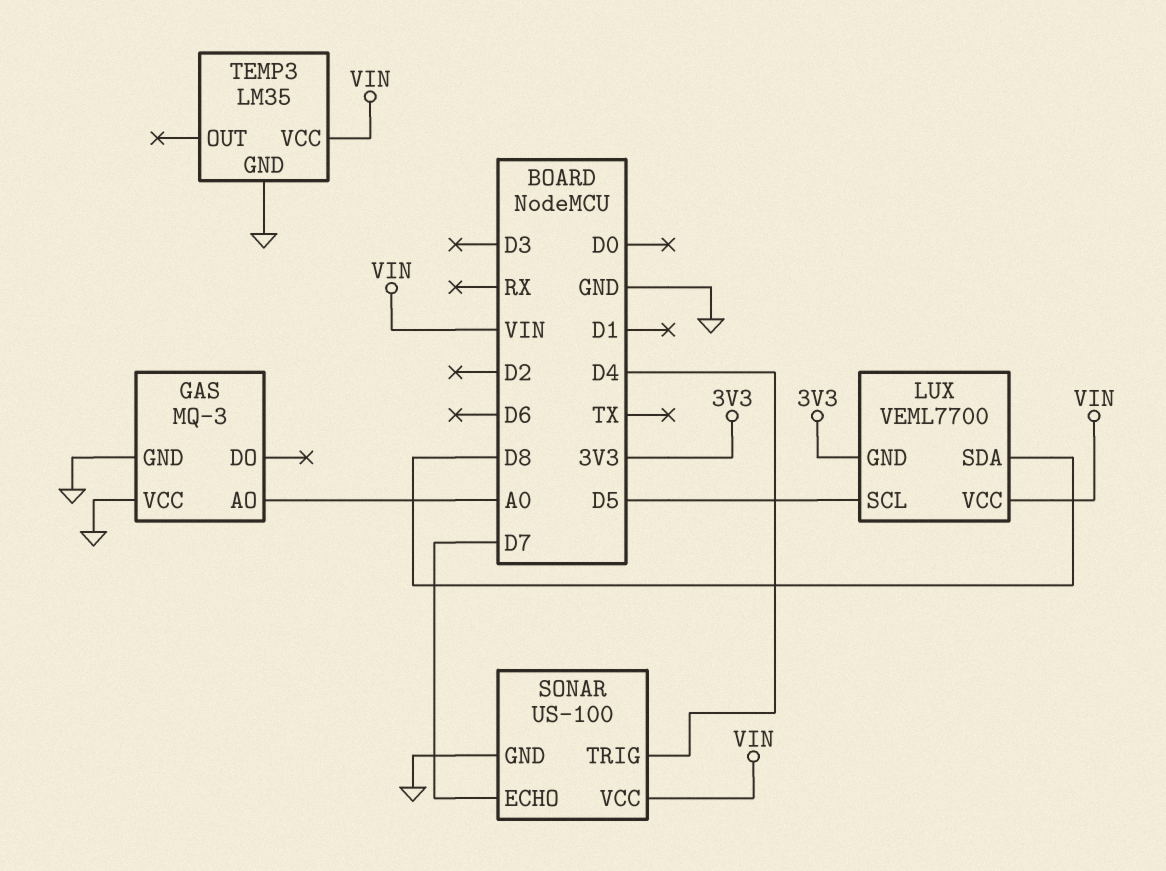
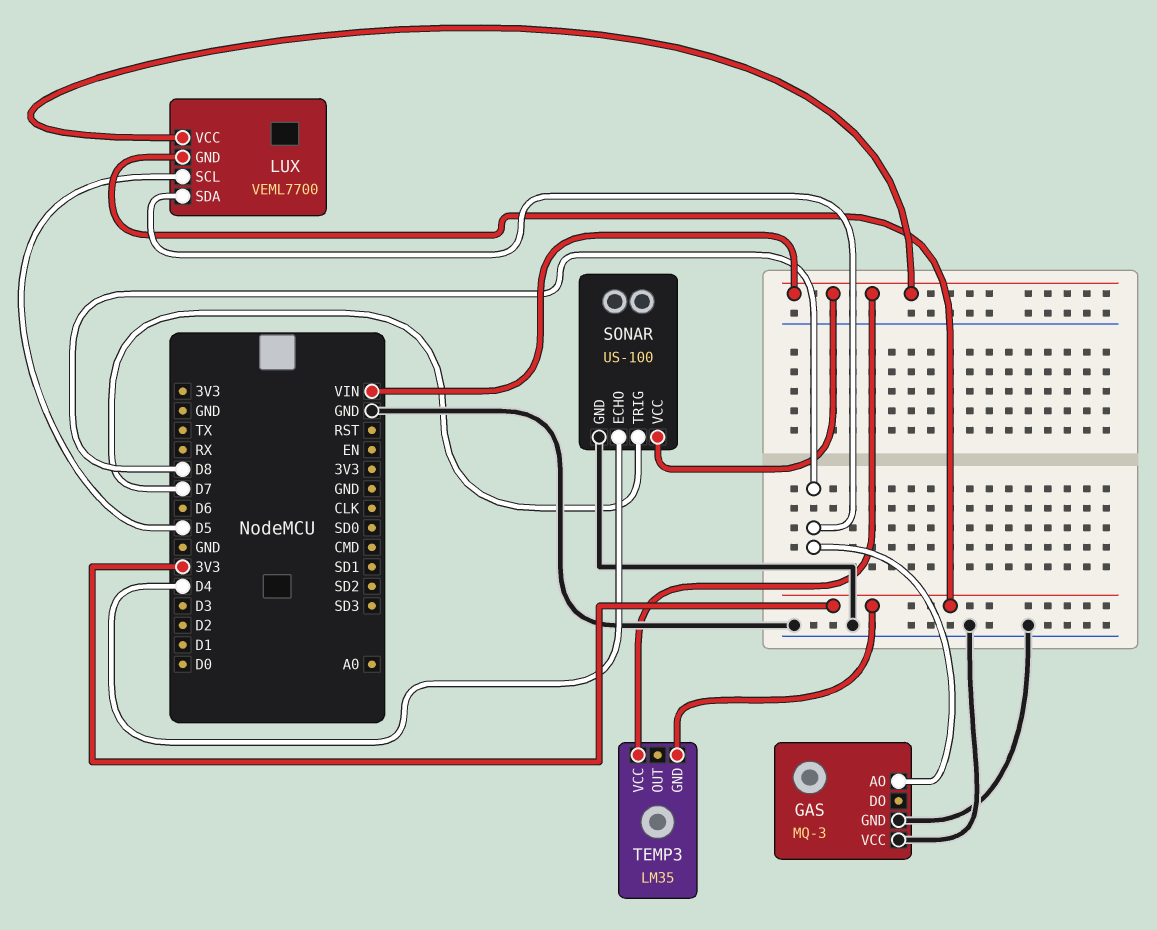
GAS pin AO: A0 -> D8
SONAR pin ECHO: D7 -> D4
SONAR pin TRIG: D4 -> D7
TEMP3 pin GND: GND -> 3V3

